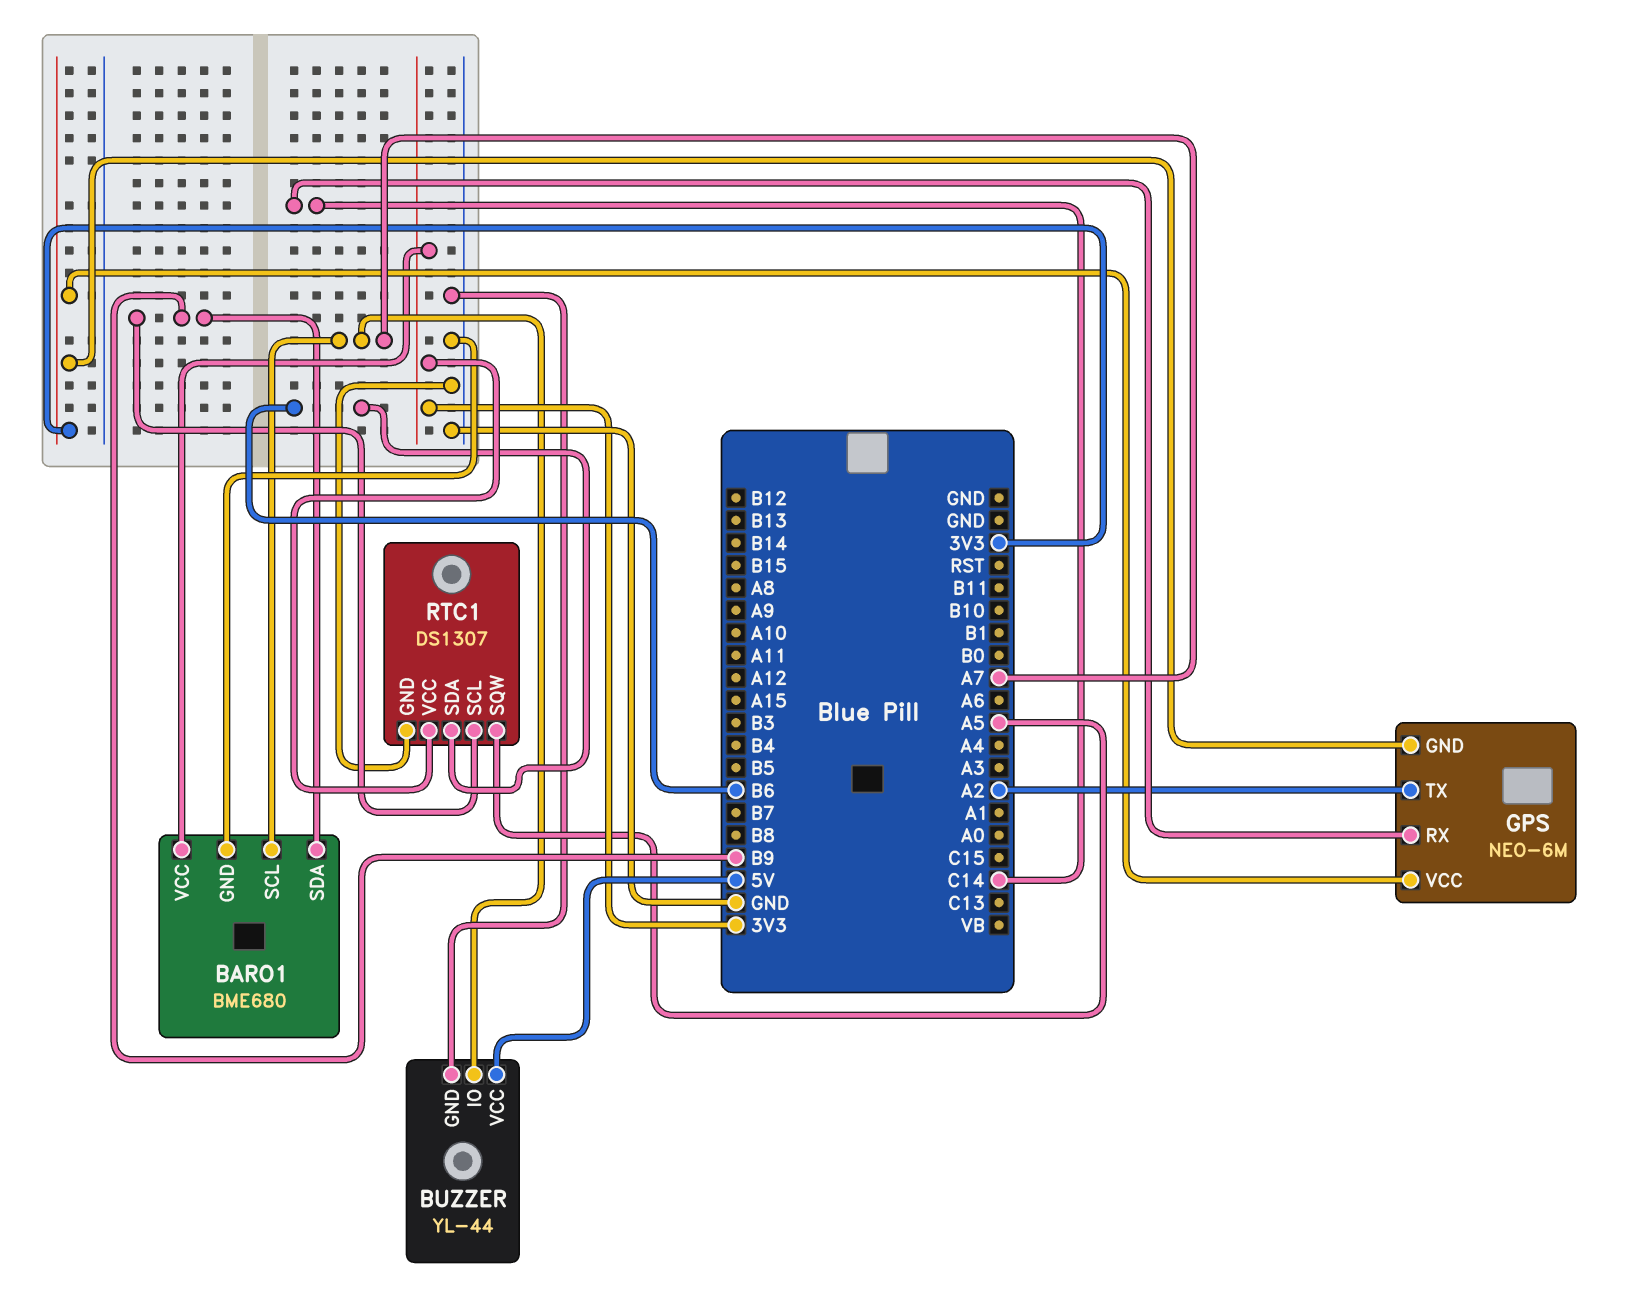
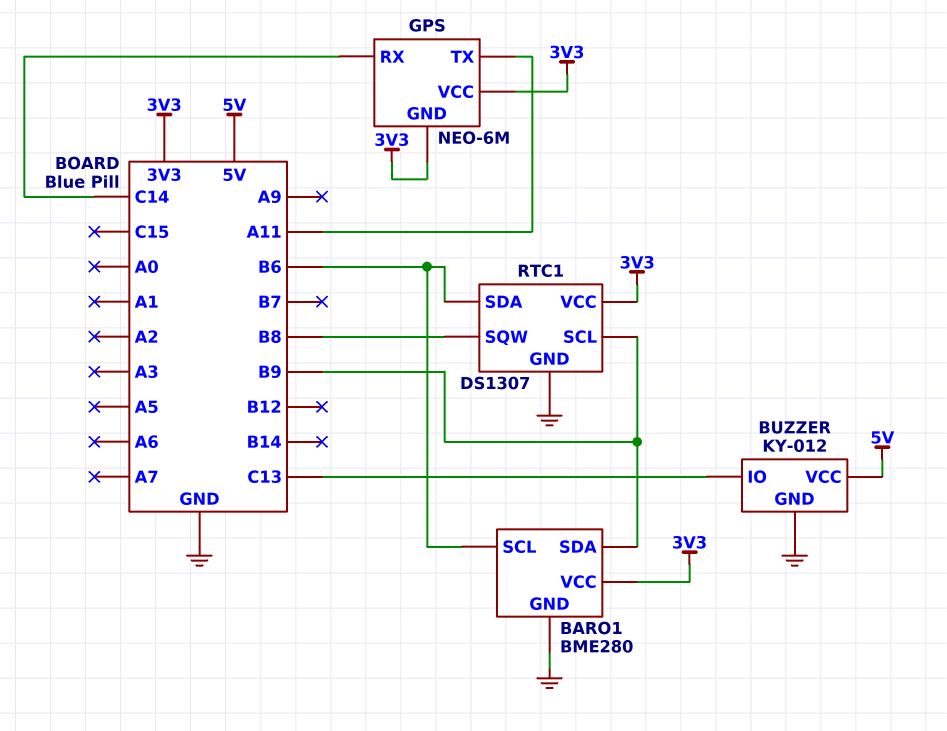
BARO1: BME680 -> BME280
BARO1 pin SCL: A7 -> B6
BUZZER: YL-44 -> KY-012
BUZZER pin IO: A7 -> C13
GPS pin TX: A2 -> A11
RTC1 pin SQW: A5 -> B8

